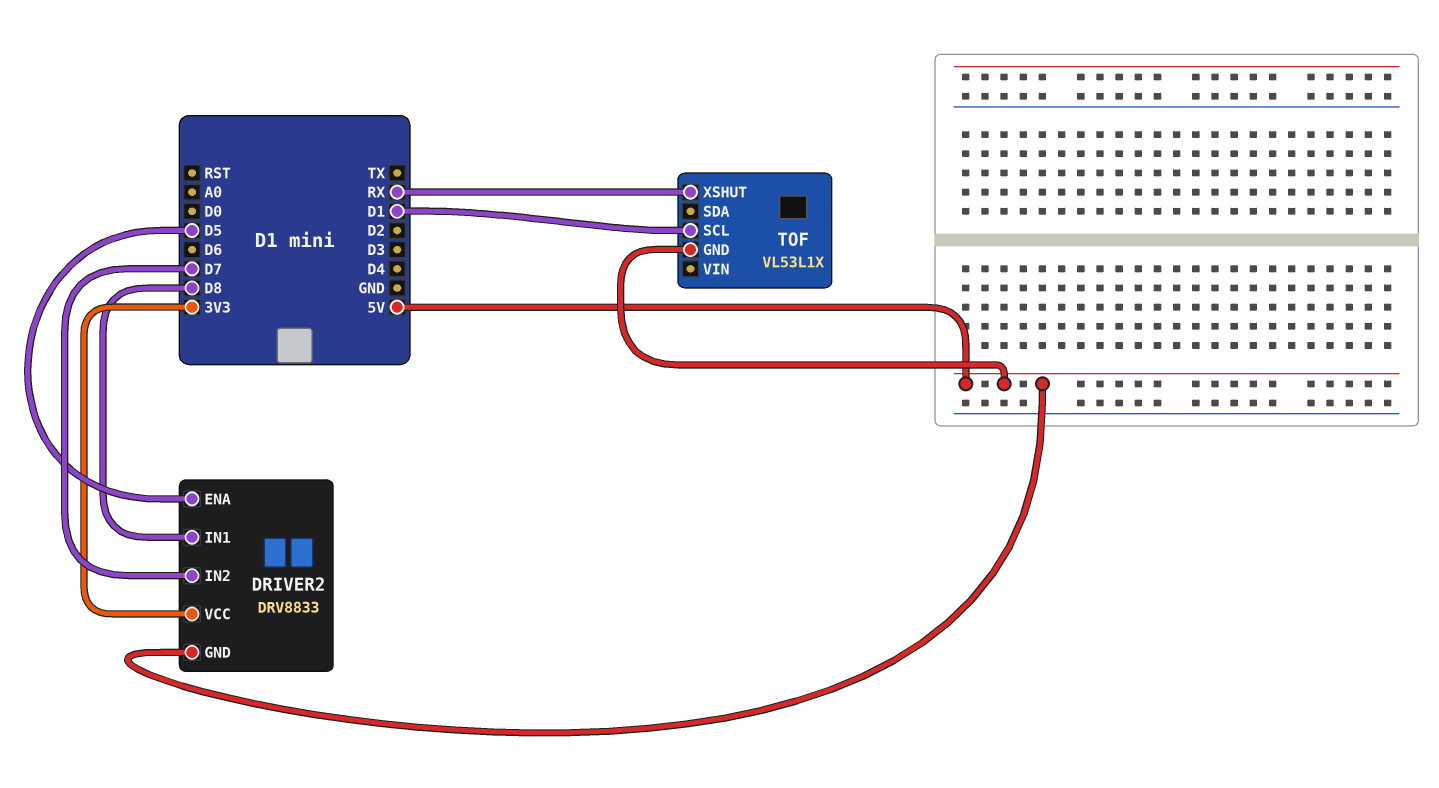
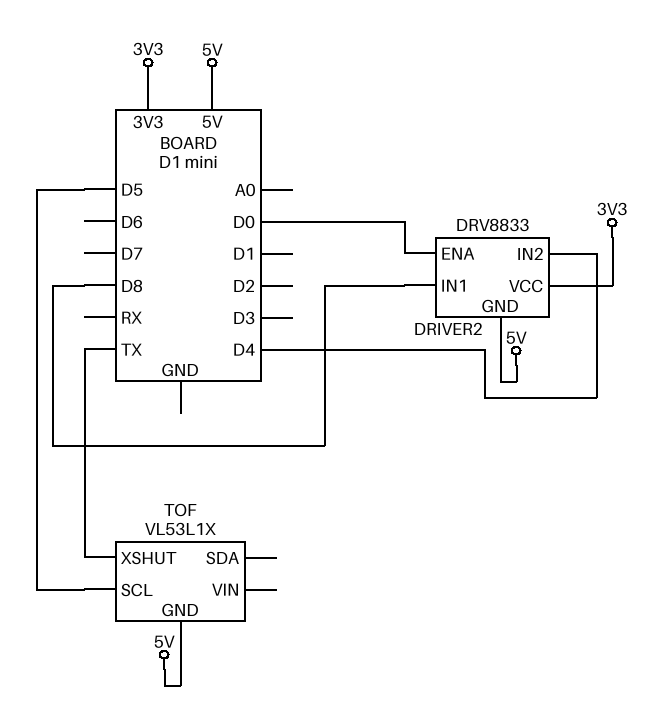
DRIVER2 pin ENA: D5 -> D0
DRIVER2 pin IN2: D7 -> D4
TOF pin SCL: D1 -> D5
TOF pin XSHUT: RX -> TX

